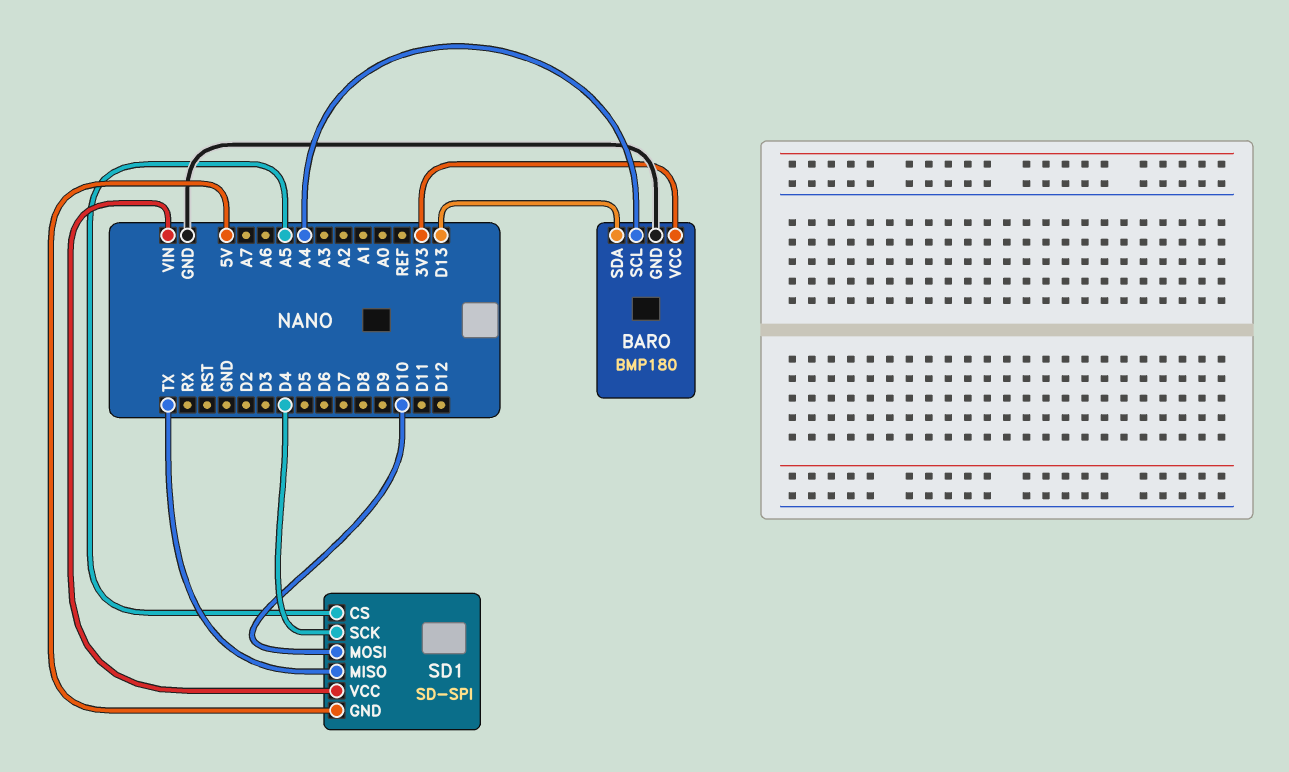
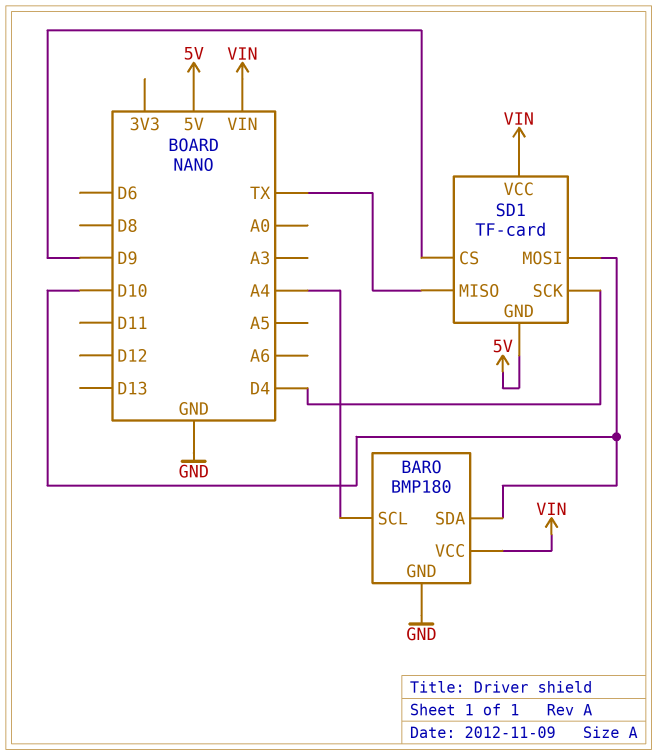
BARO pin SDA: D13 -> D10
BARO pin VCC: 3V3 -> VIN
SD1: SD-SPI -> TF-card
SD1 pin CS: A5 -> D9

